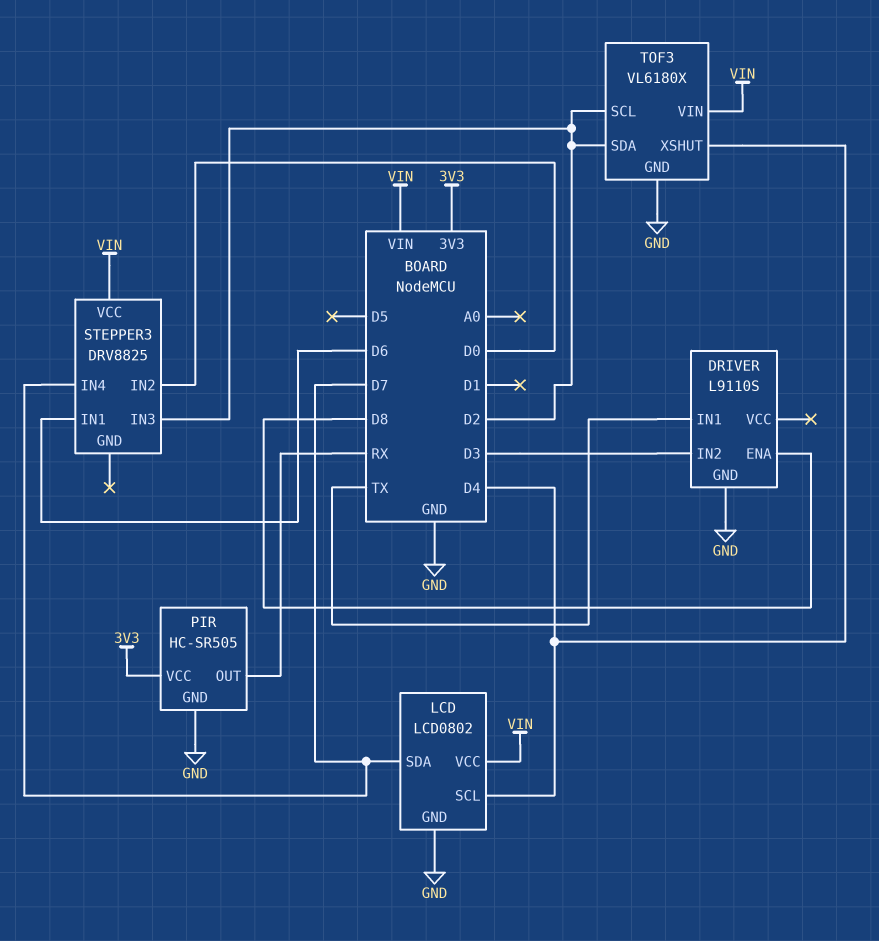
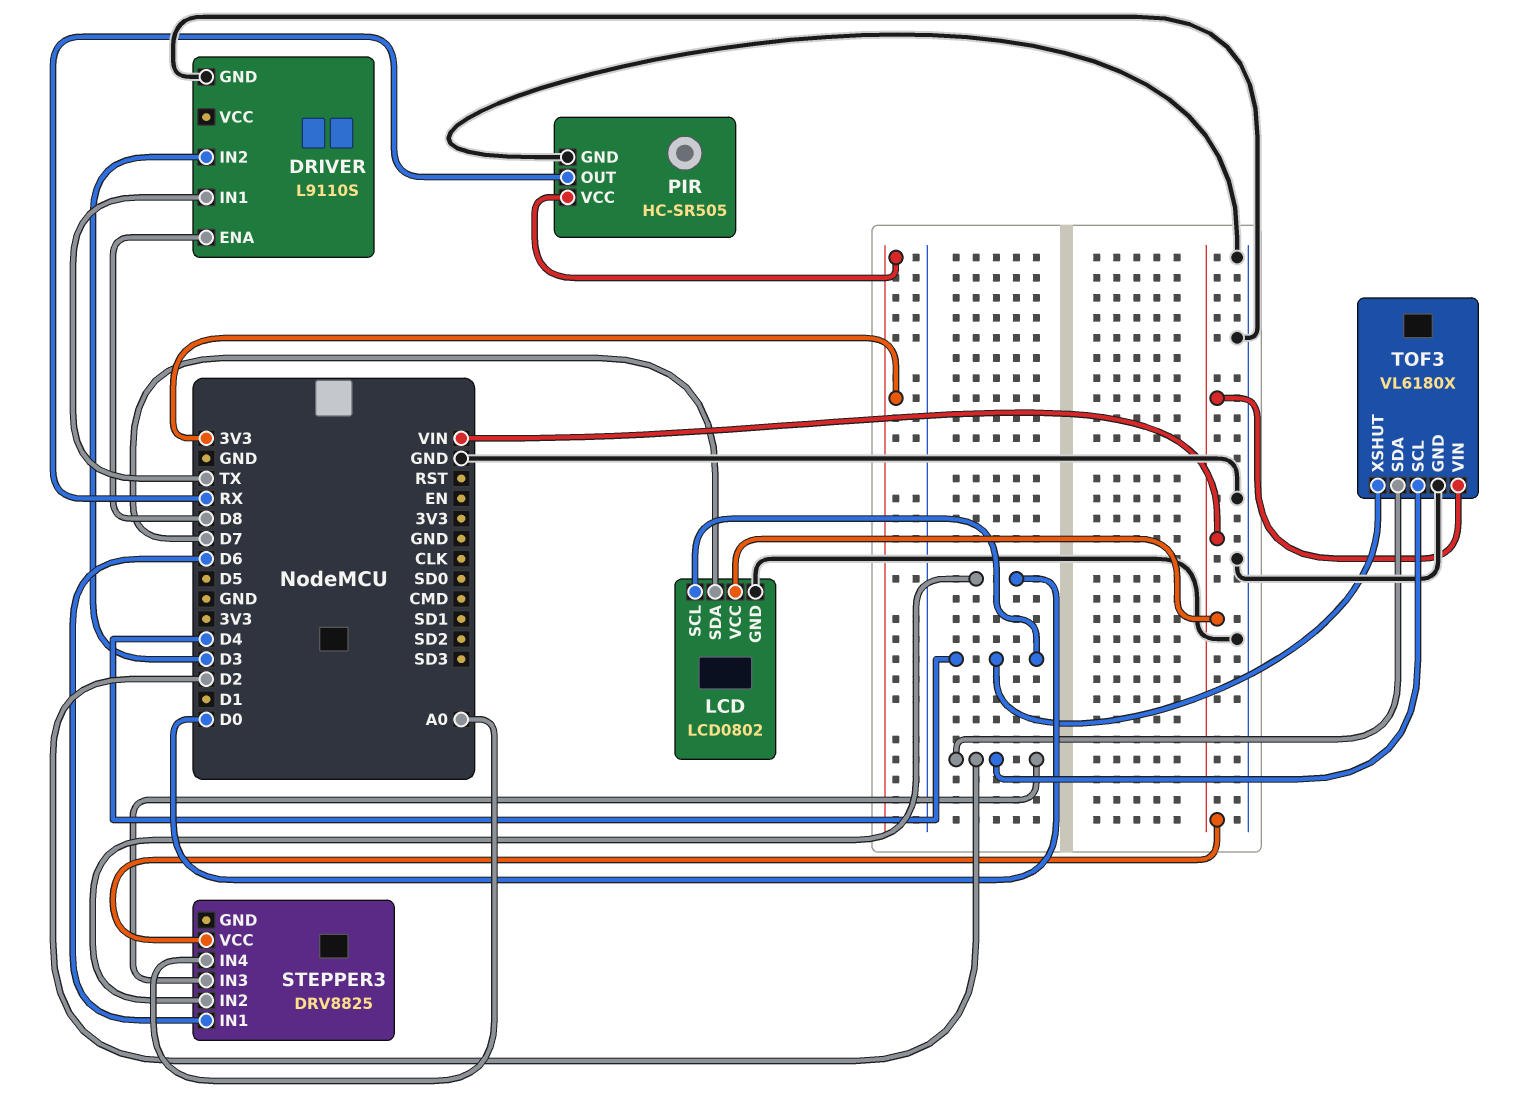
STEPPER3 pin IN4: D7 -> A0

